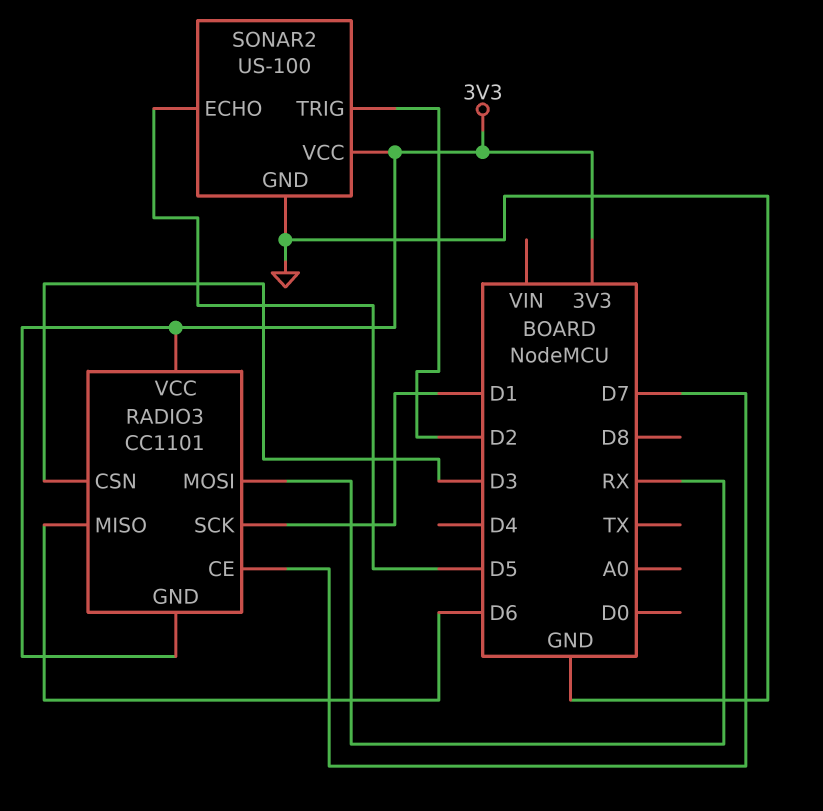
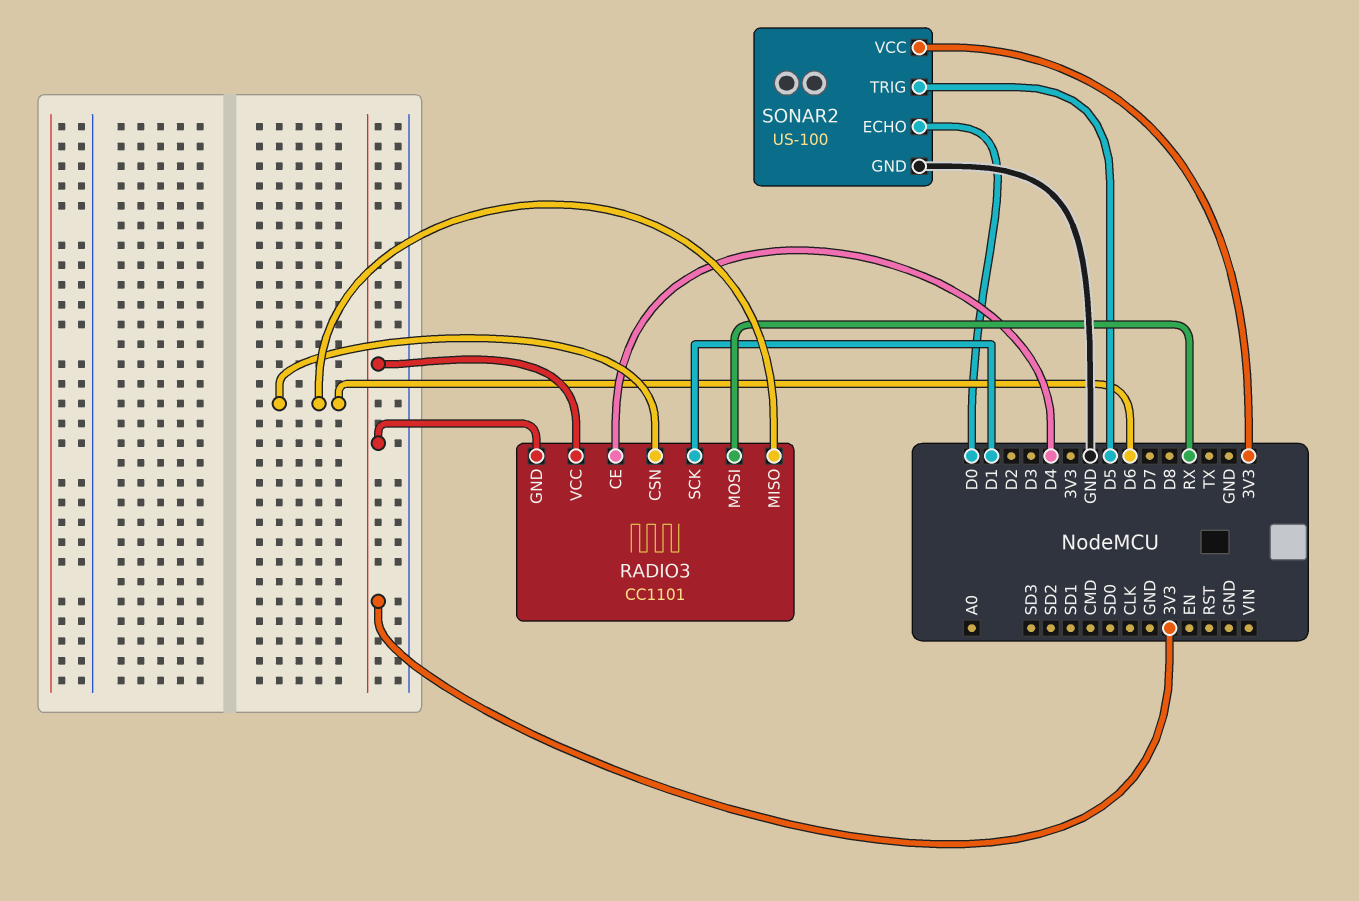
RADIO3 pin CE: D7 -> D4
RADIO3 pin CSN: D3 -> D6
SONAR2 pin ECHO: D5 -> D0
SONAR2 pin TRIG: D2 -> D5

